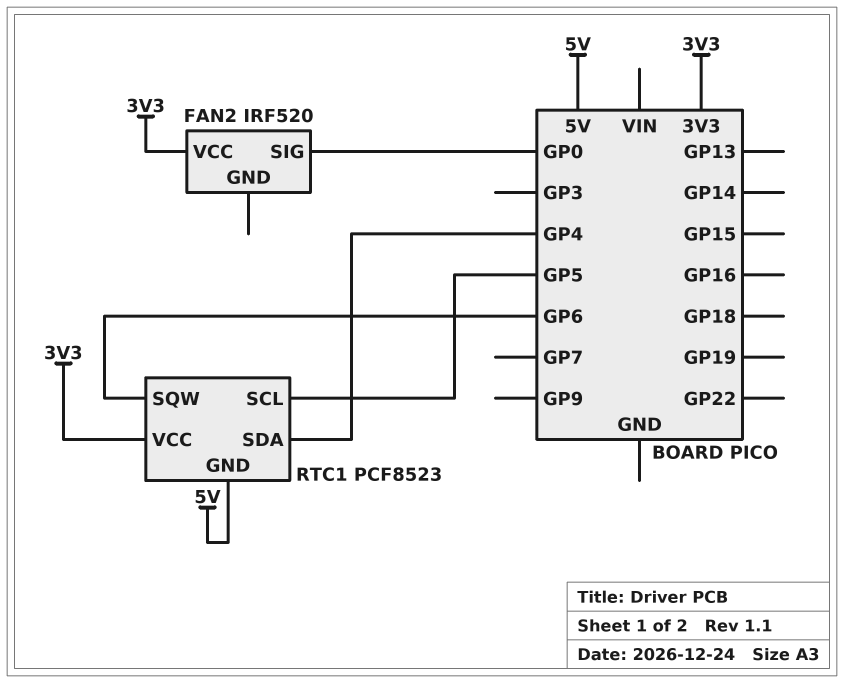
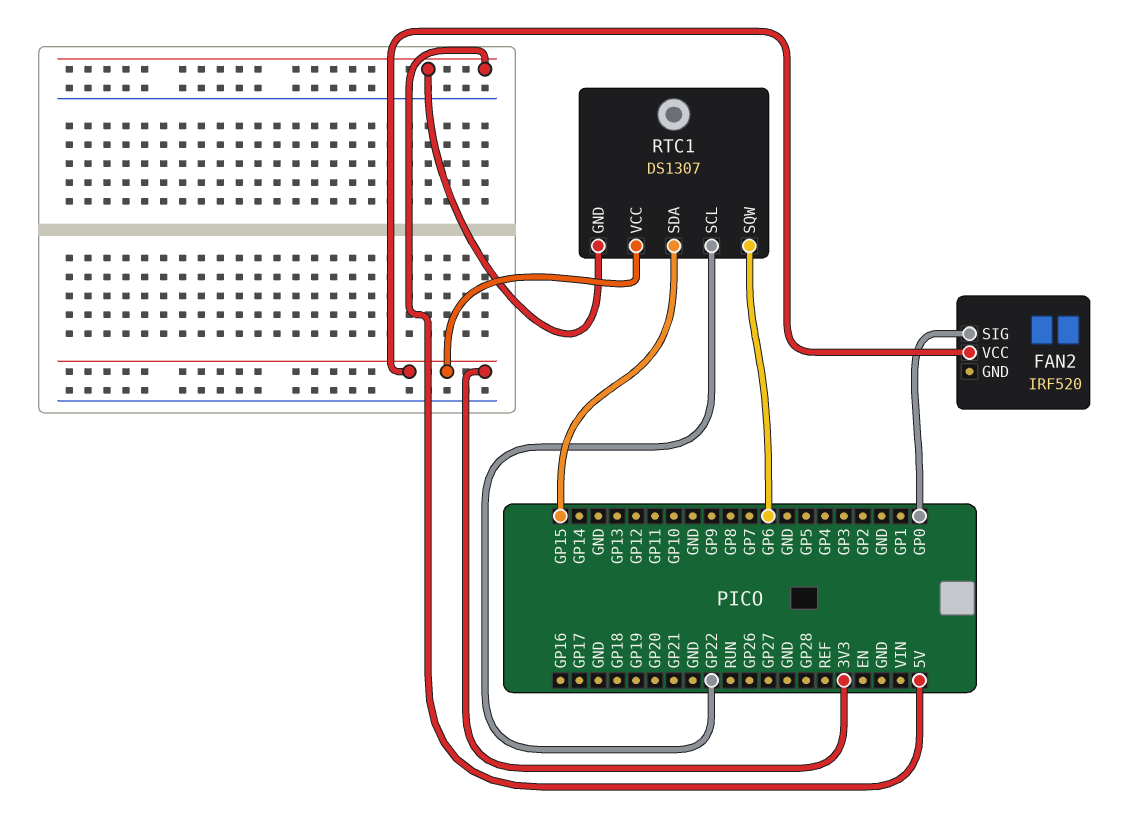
RTC1: PCF8523 -> DS1307
RTC1 pin SCL: GP5 -> GP22
RTC1 pin SDA: GP4 -> GP15

